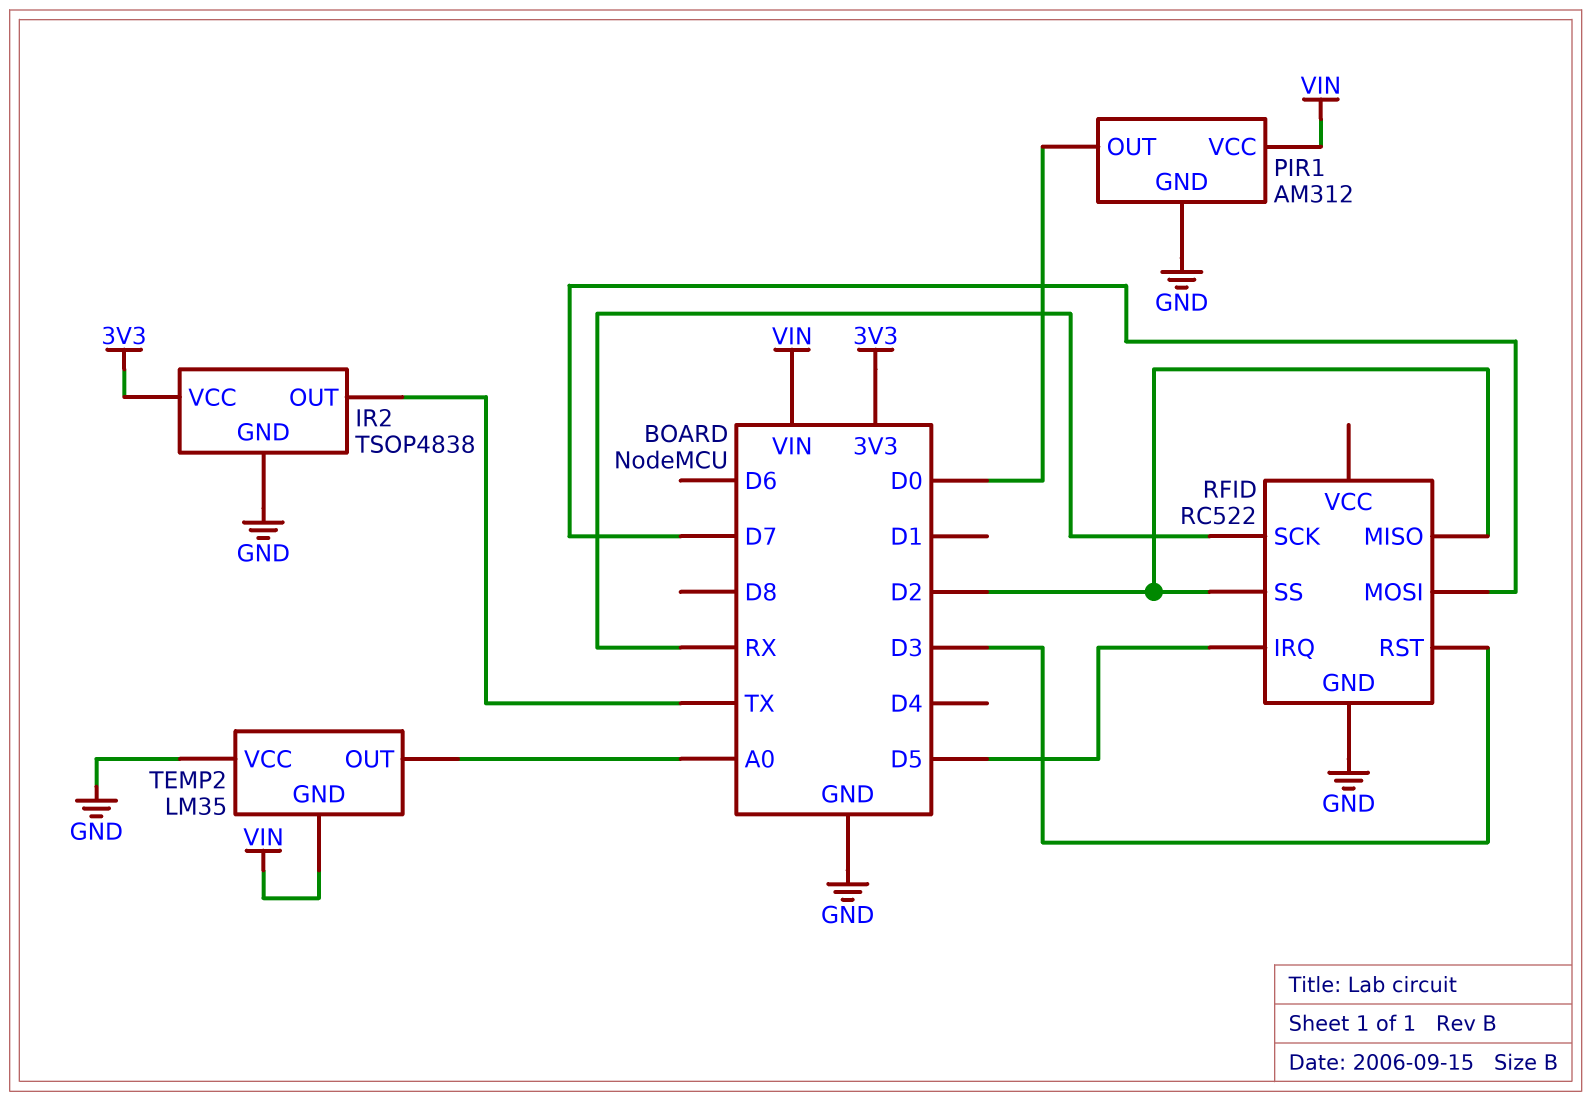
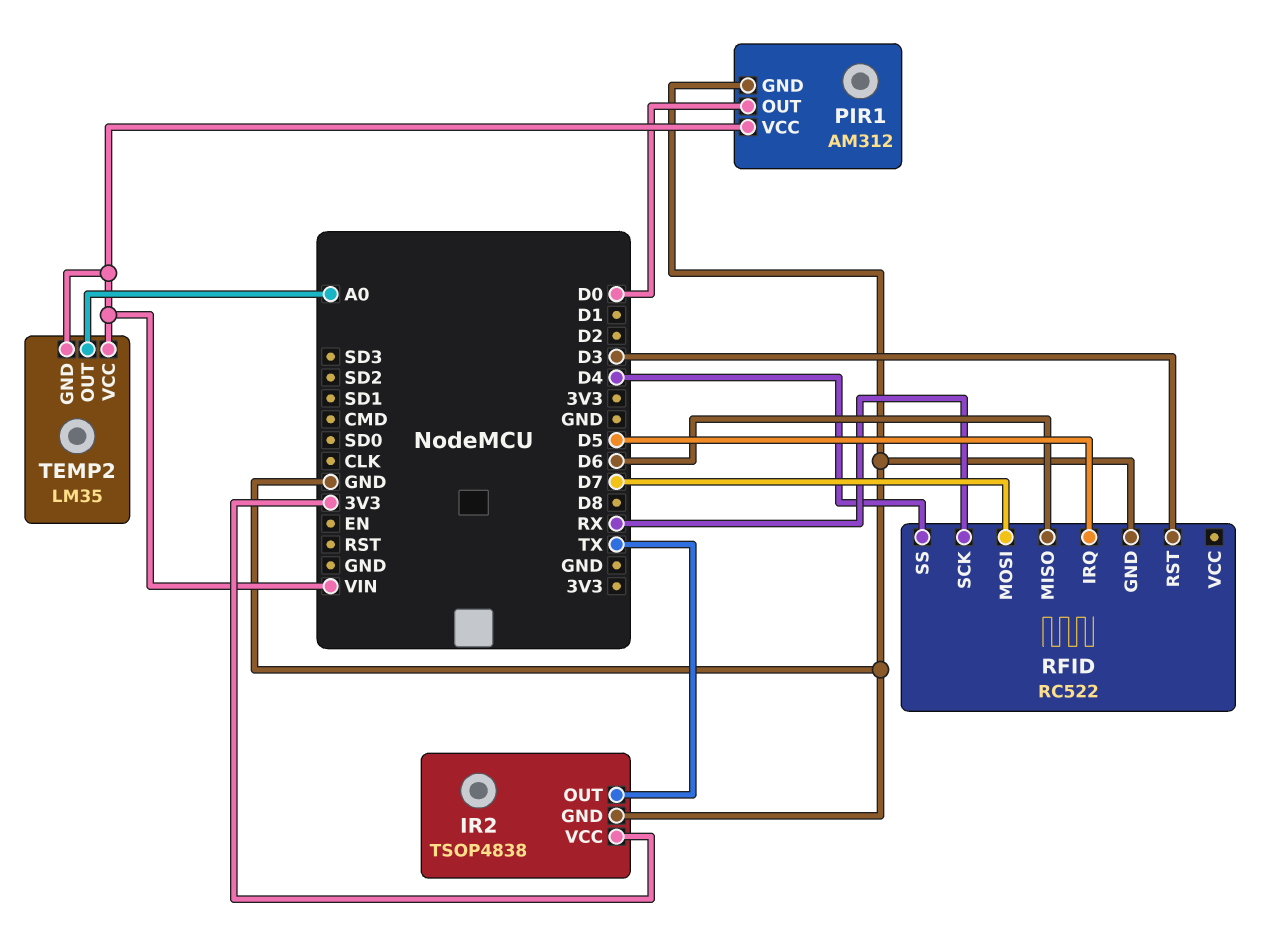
RFID pin MISO: D2 -> D6
RFID pin SS: D2 -> D4
TEMP2 pin VCC: GND -> VIN

